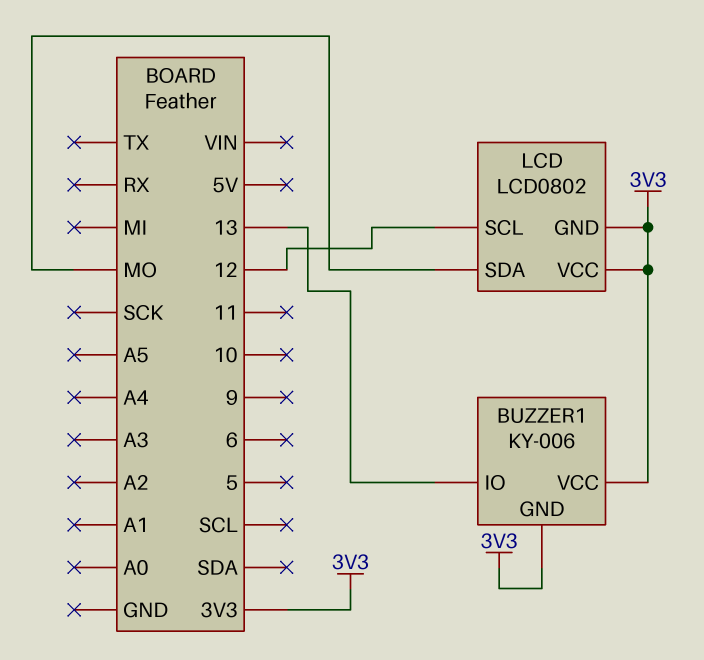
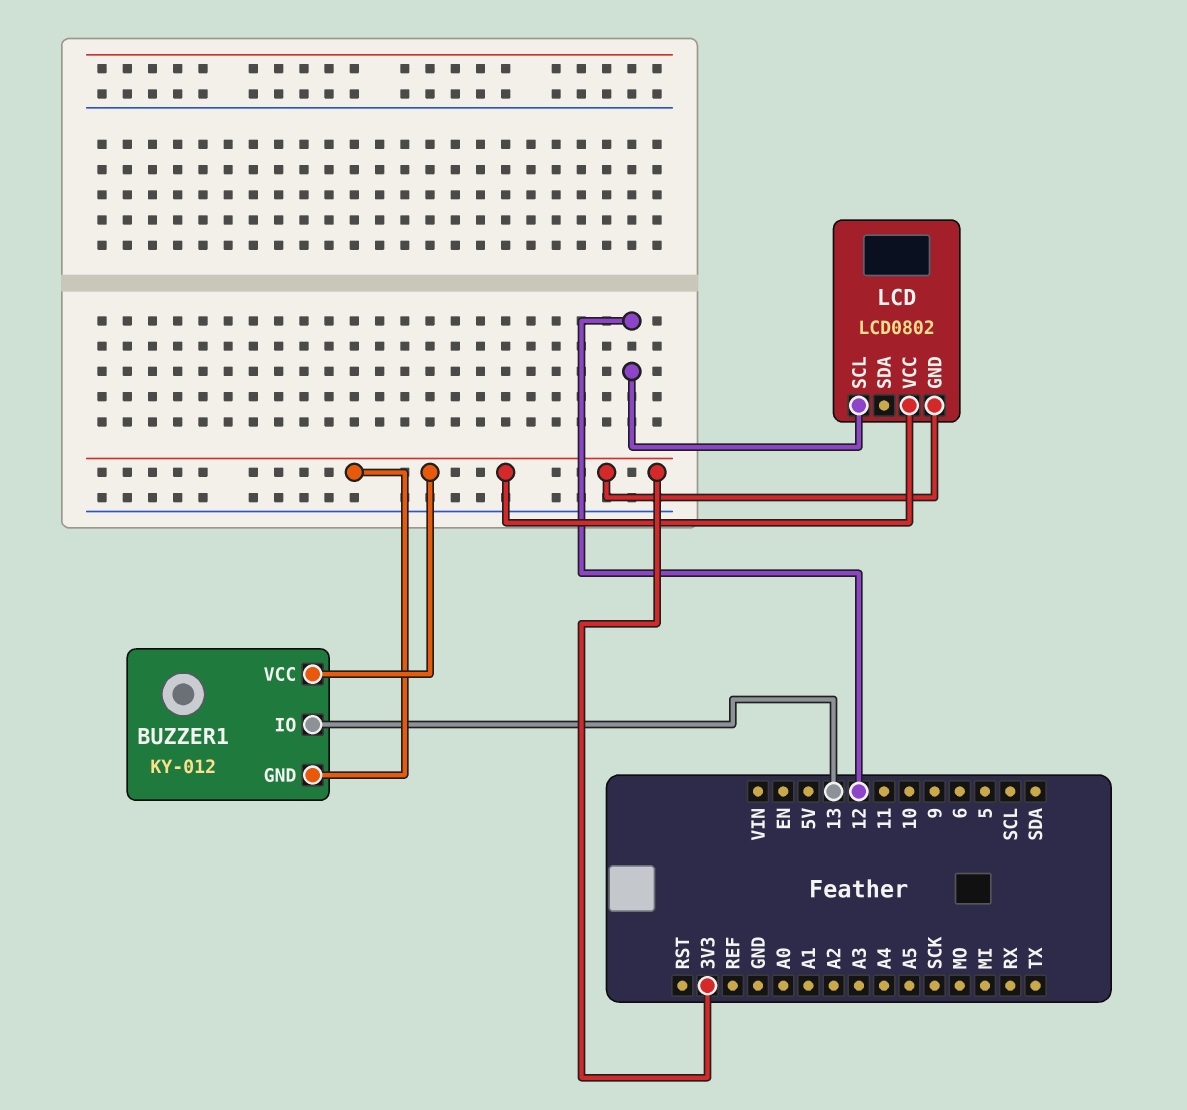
BUZZER1: KY-006 -> KY-012
LCD pin SDA: MO -> none

